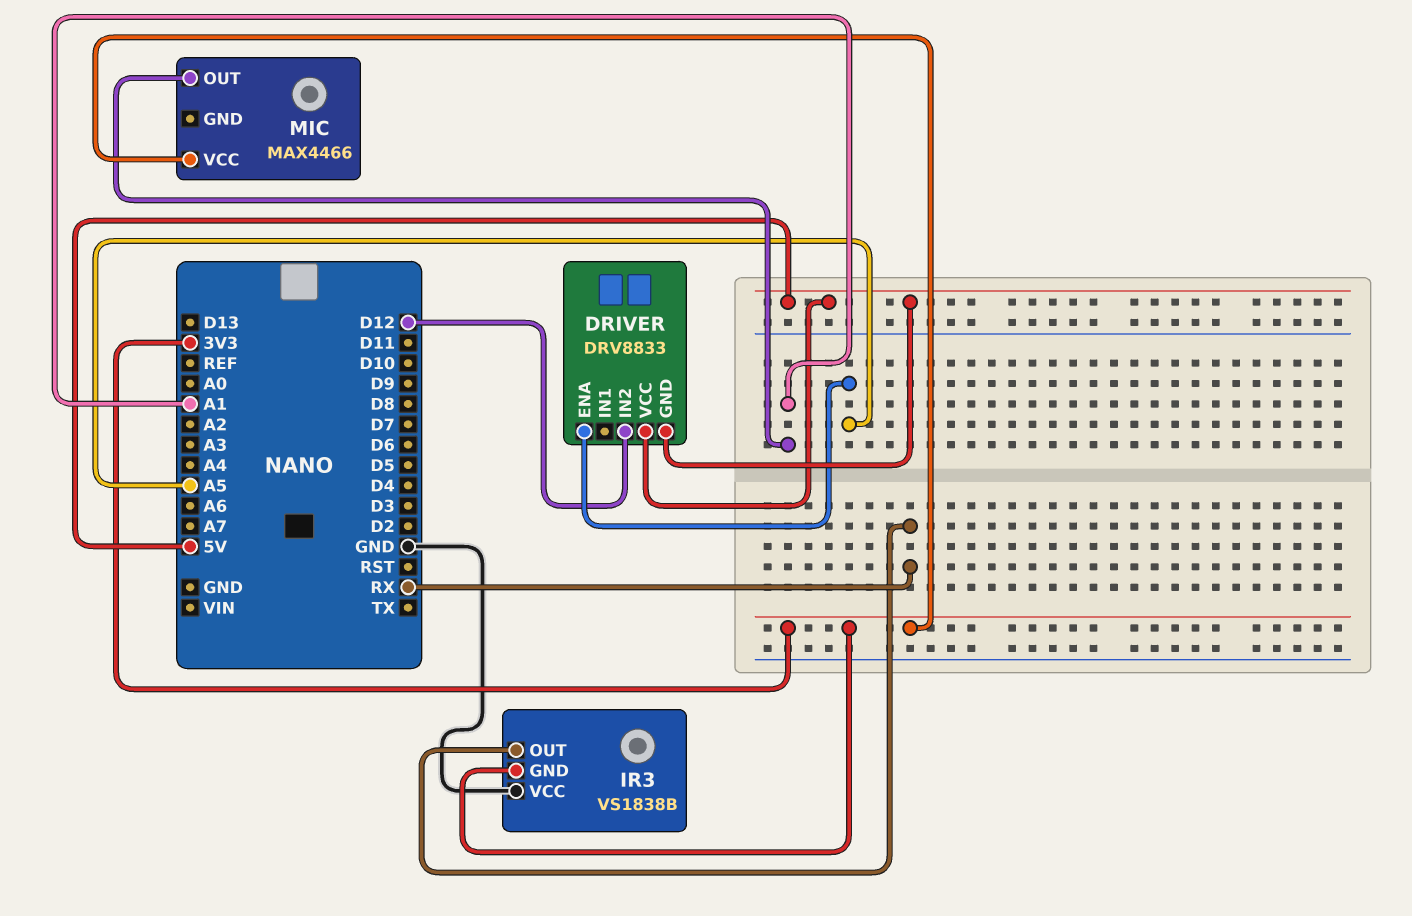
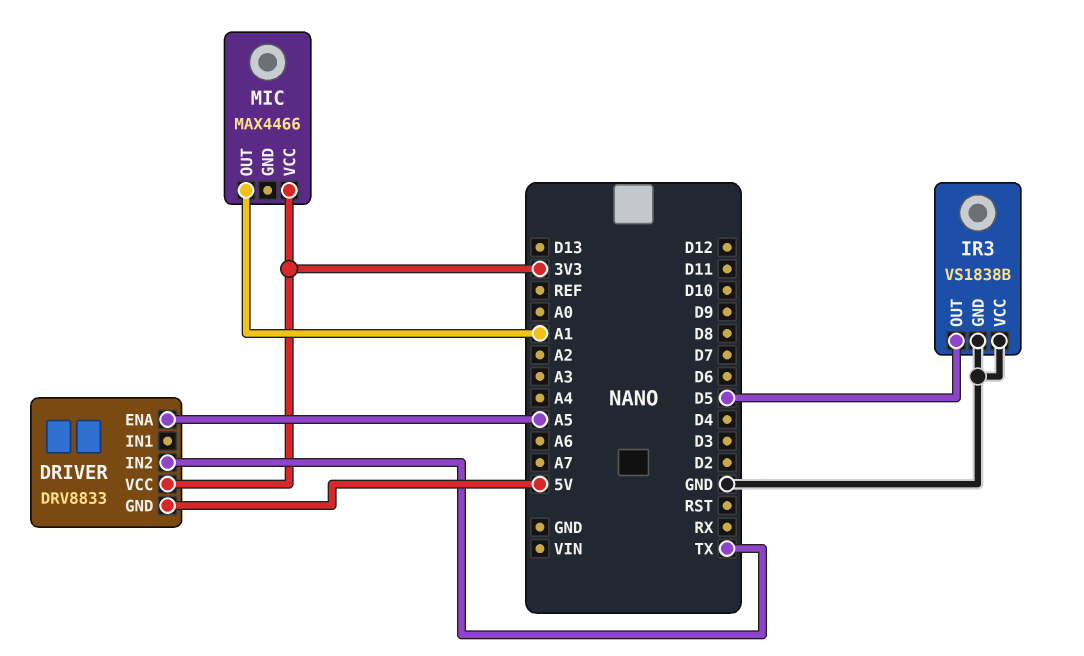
DRIVER pin IN2: D12 -> TX
DRIVER pin VCC: 5V -> 3V3
IR3 pin GND: 3V3 -> GND
IR3 pin OUT: RX -> D5

